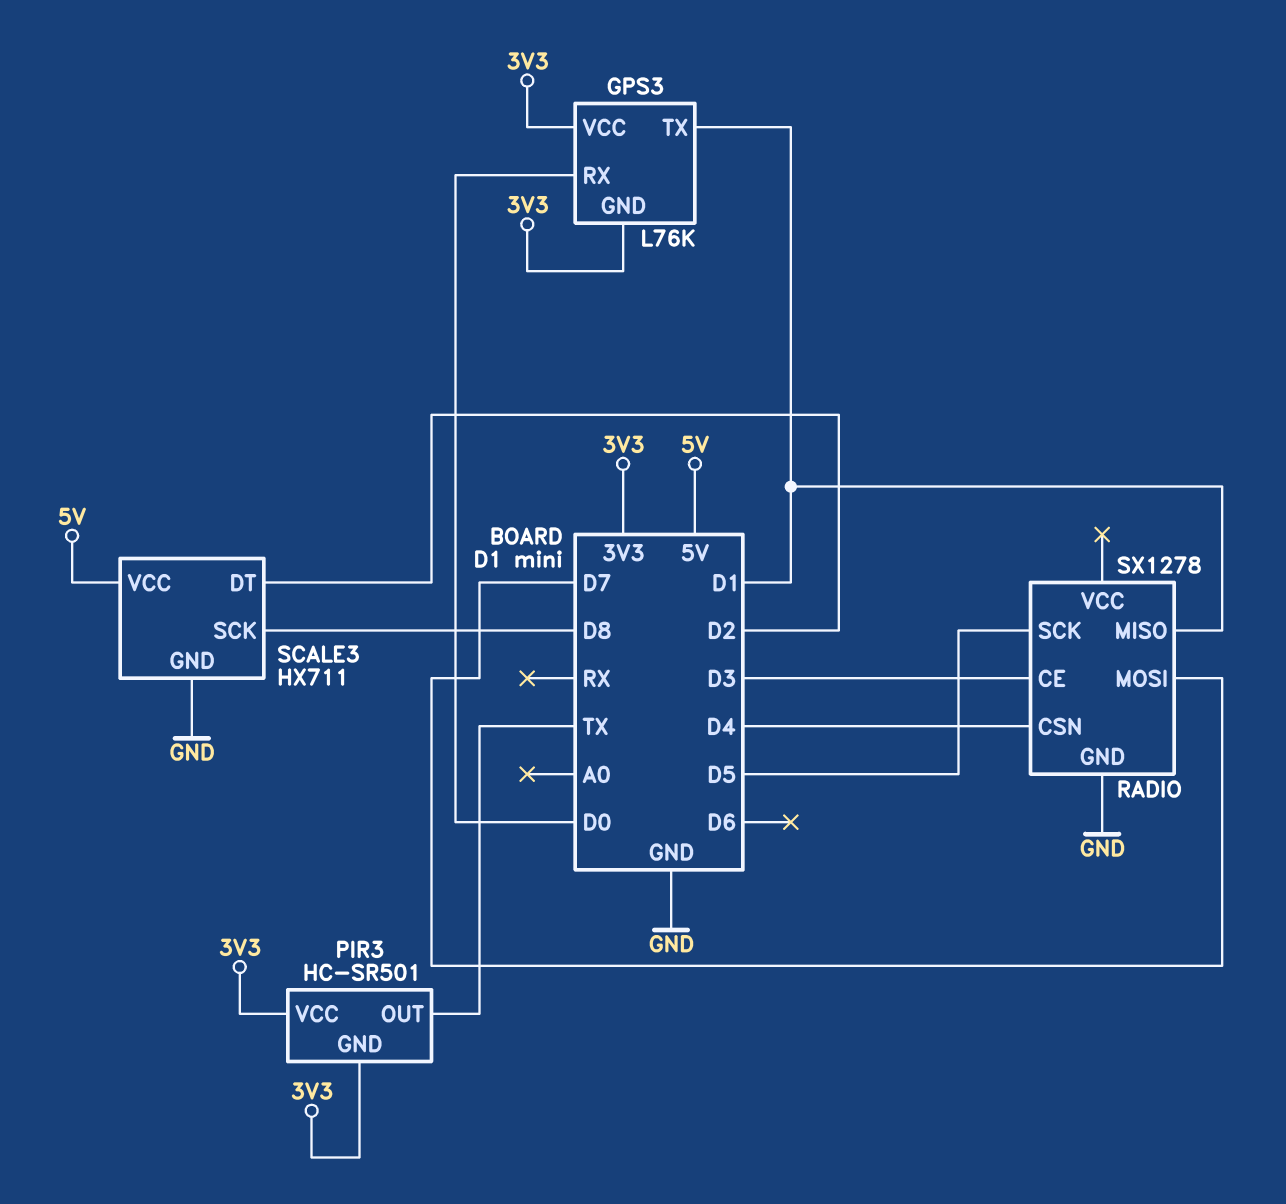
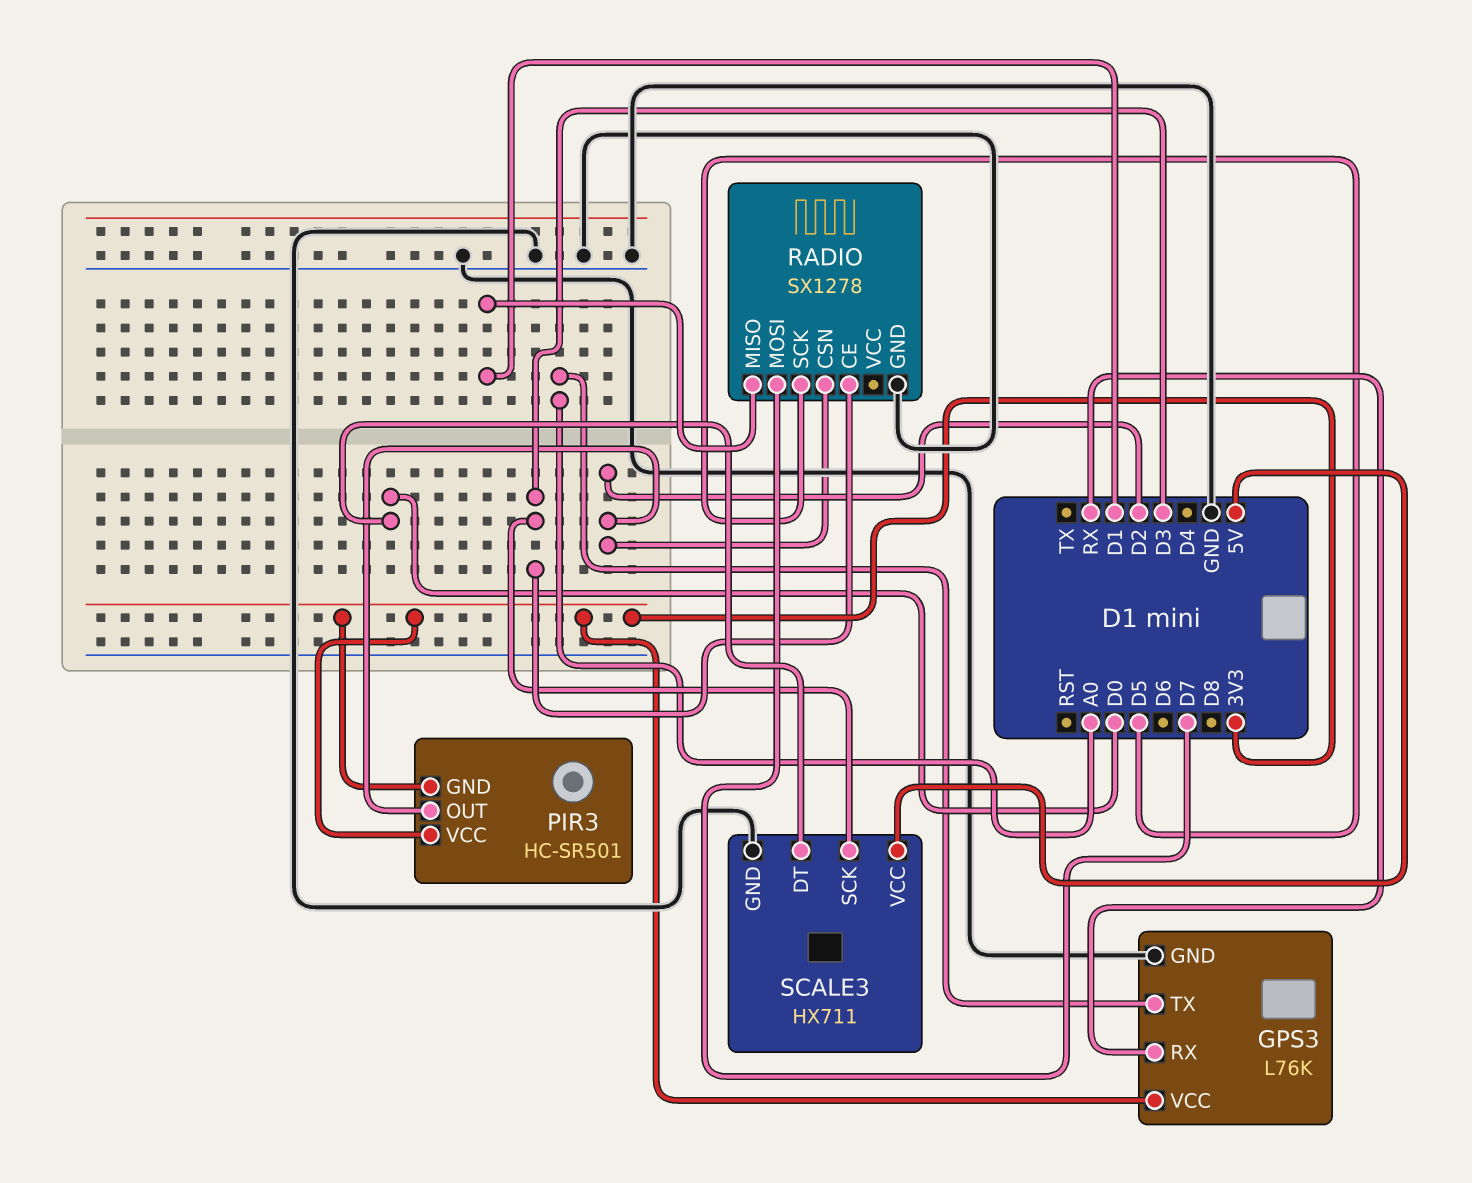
GPS3 pin GND: 3V3 -> GND
GPS3 pin RX: D0 -> RX
GPS3 pin TX: D1 -> A0
PIR3 pin OUT: TX -> D2
RADIO pin CSN: D4 -> D2
SCALE3 pin DT: D2 -> D0
SCALE3 pin SCK: D8 -> D3

